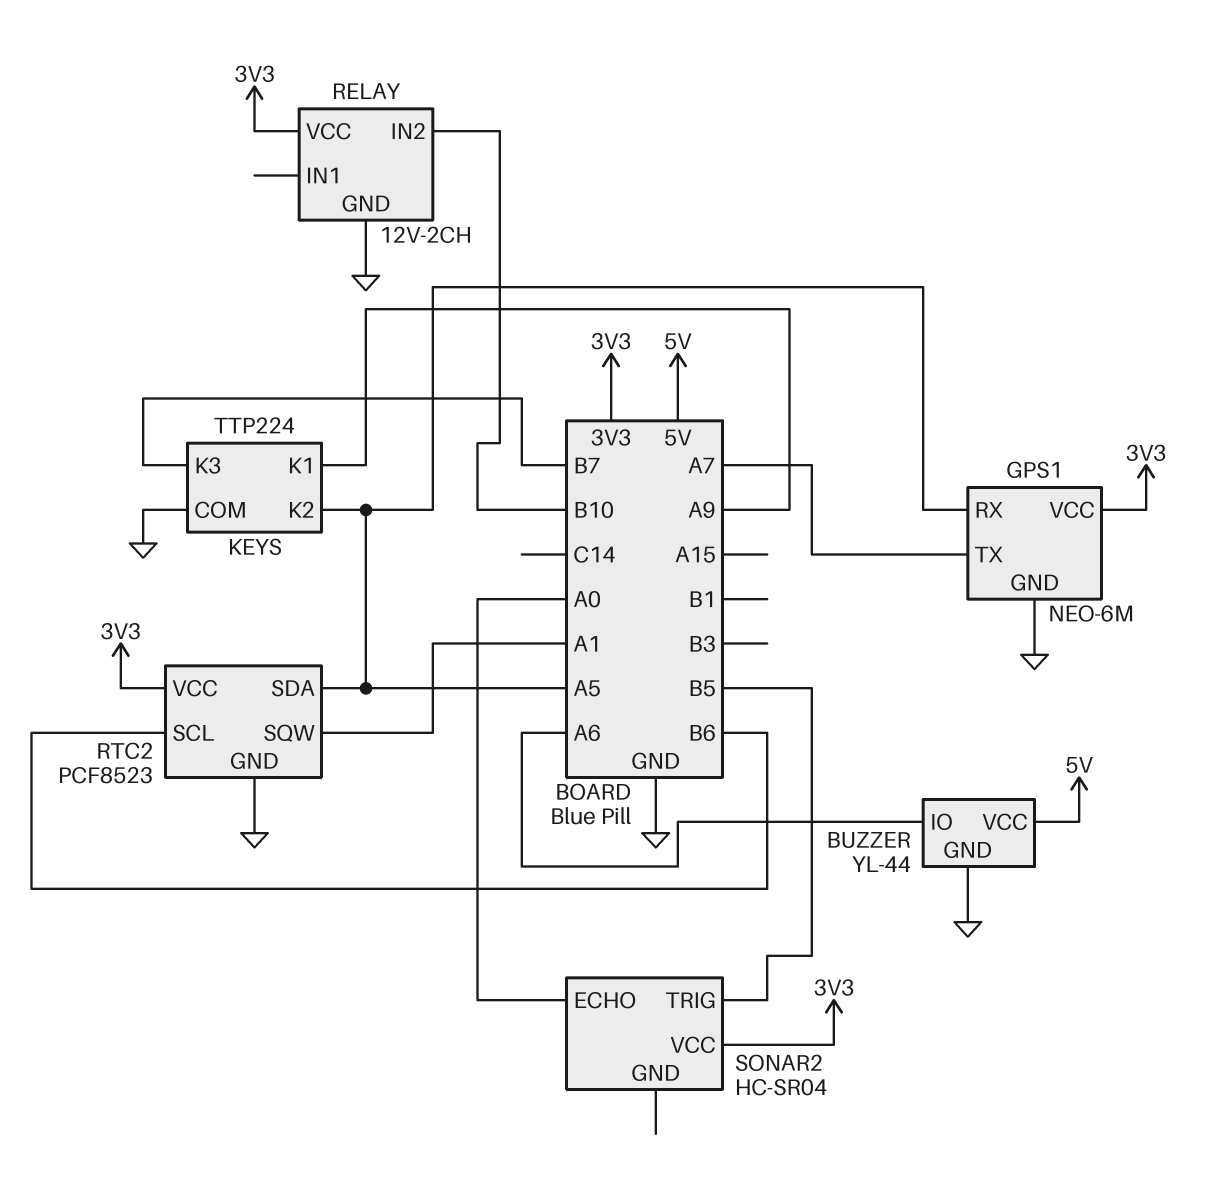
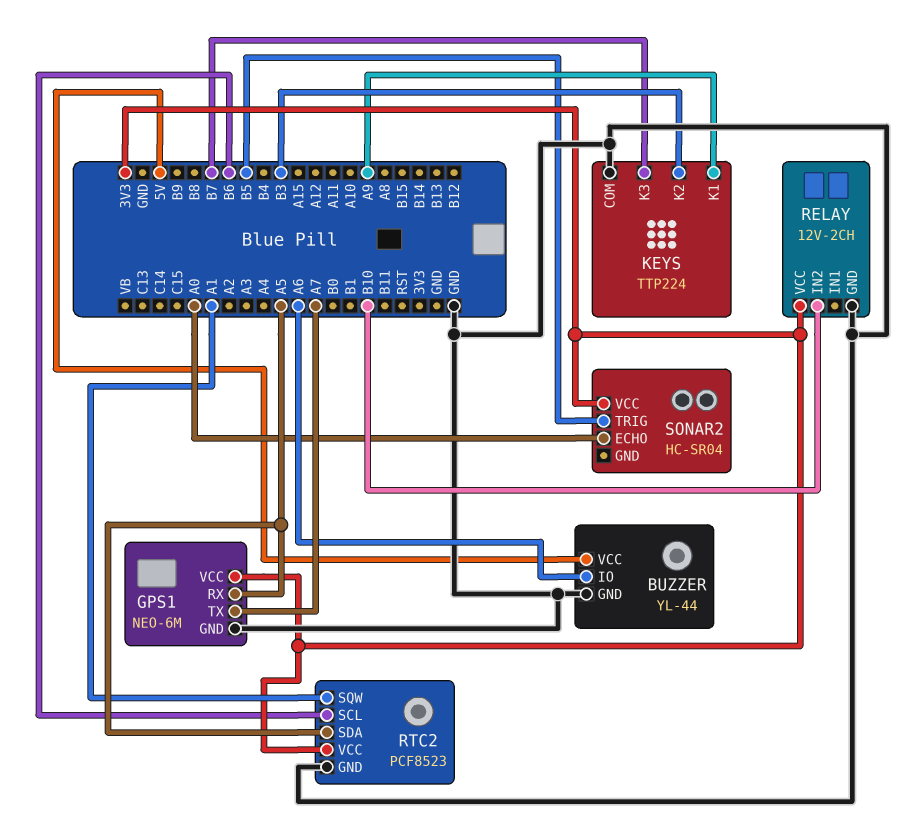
KEYS pin K2: A5 -> B3

